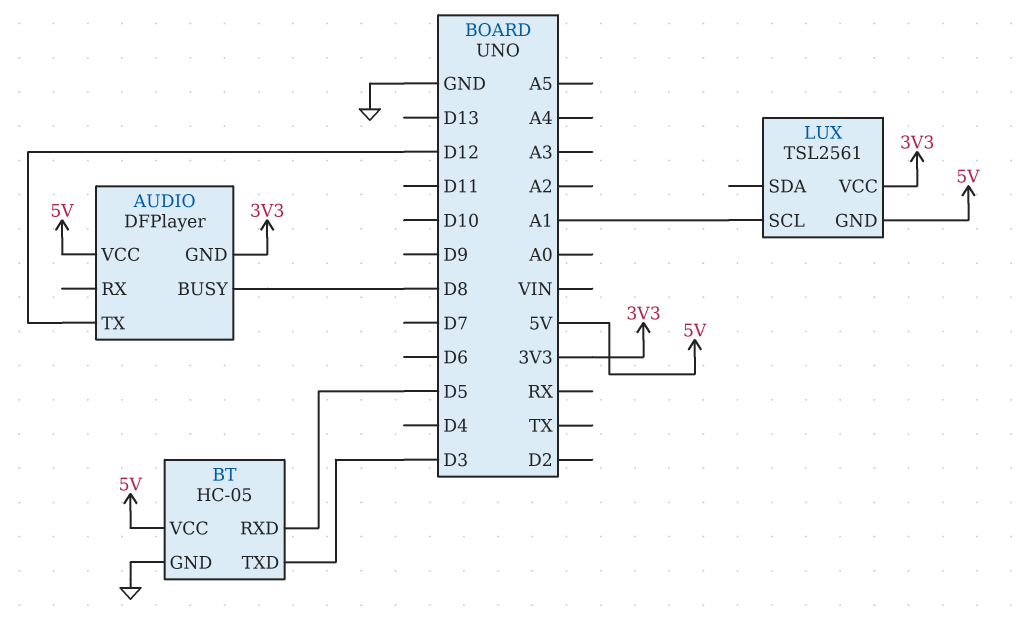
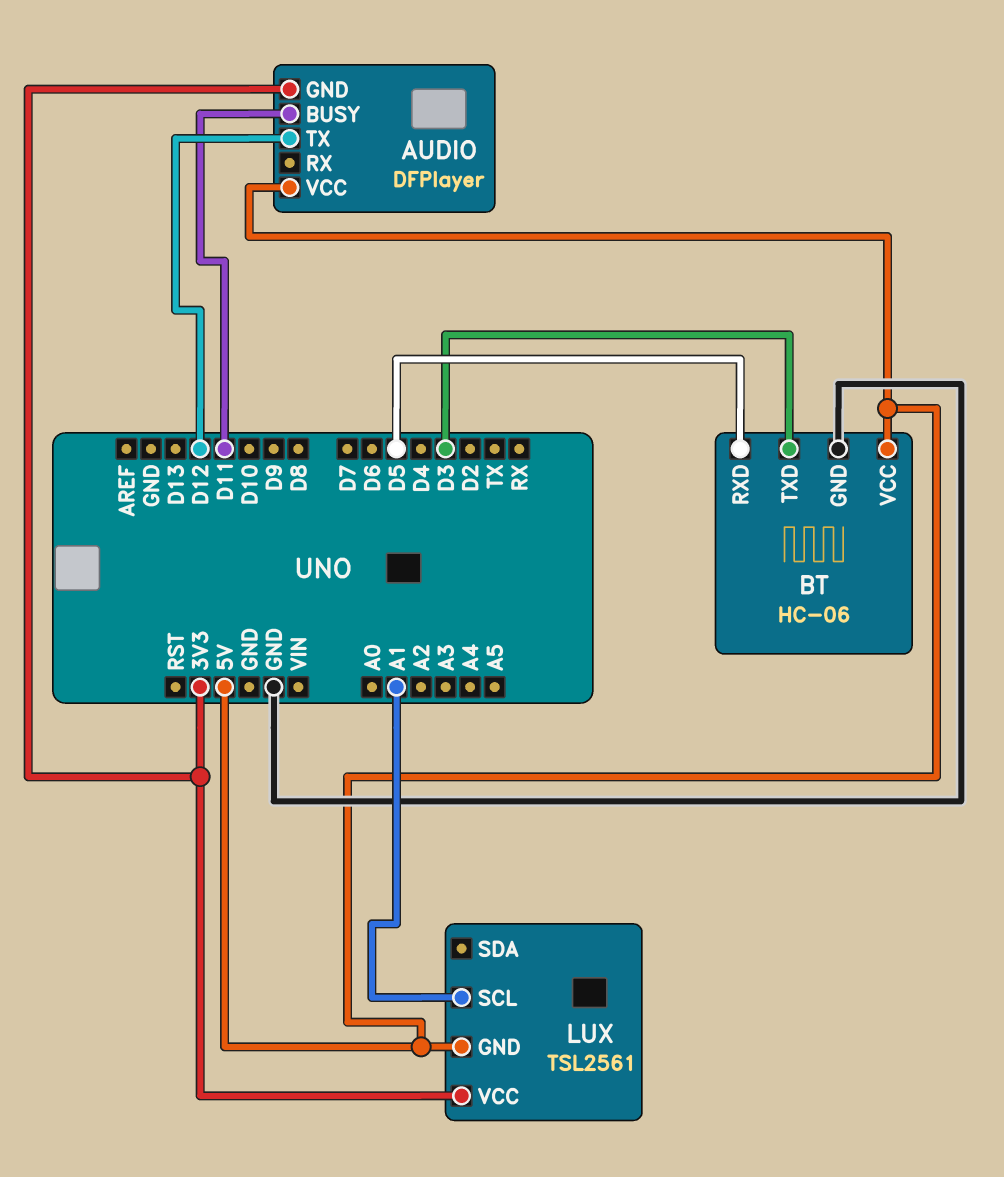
AUDIO pin BUSY: D8 -> D11
BT: HC-05 -> HC-06

